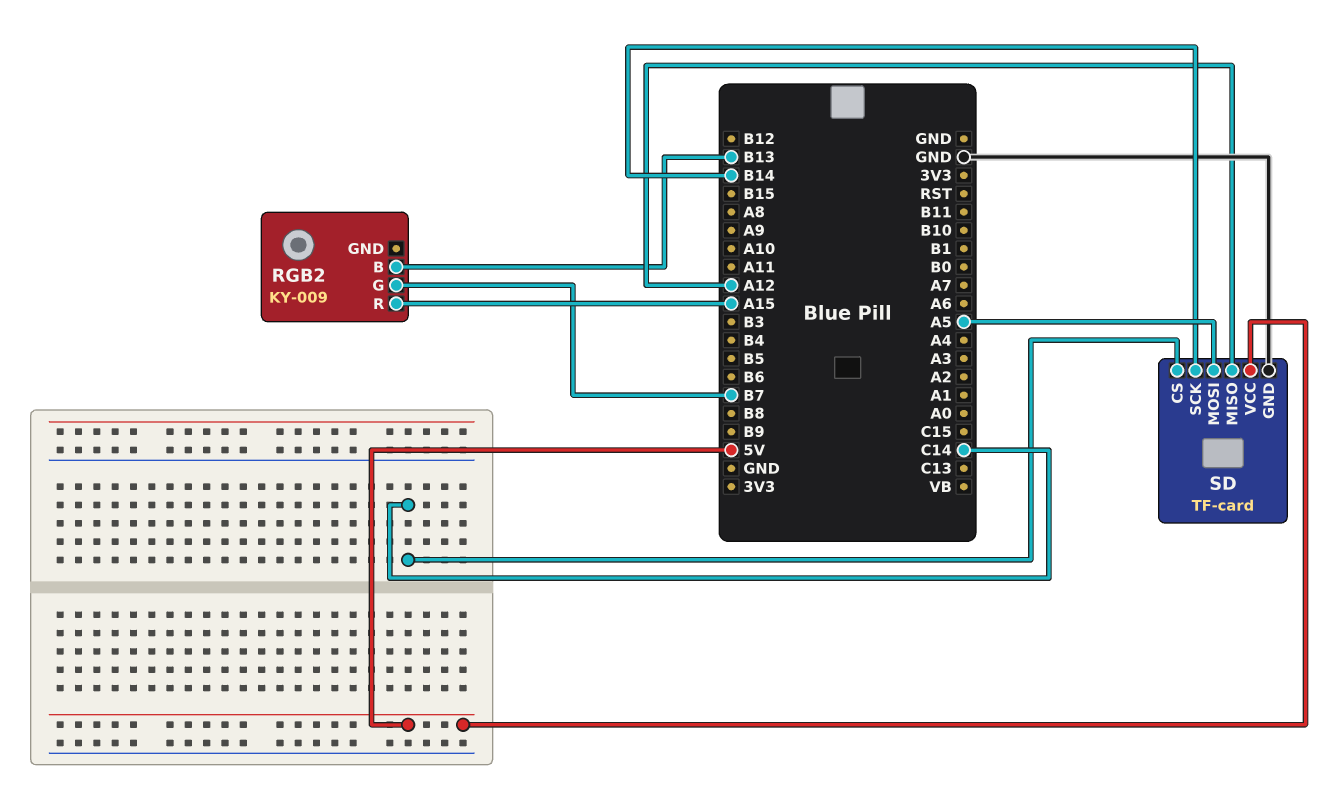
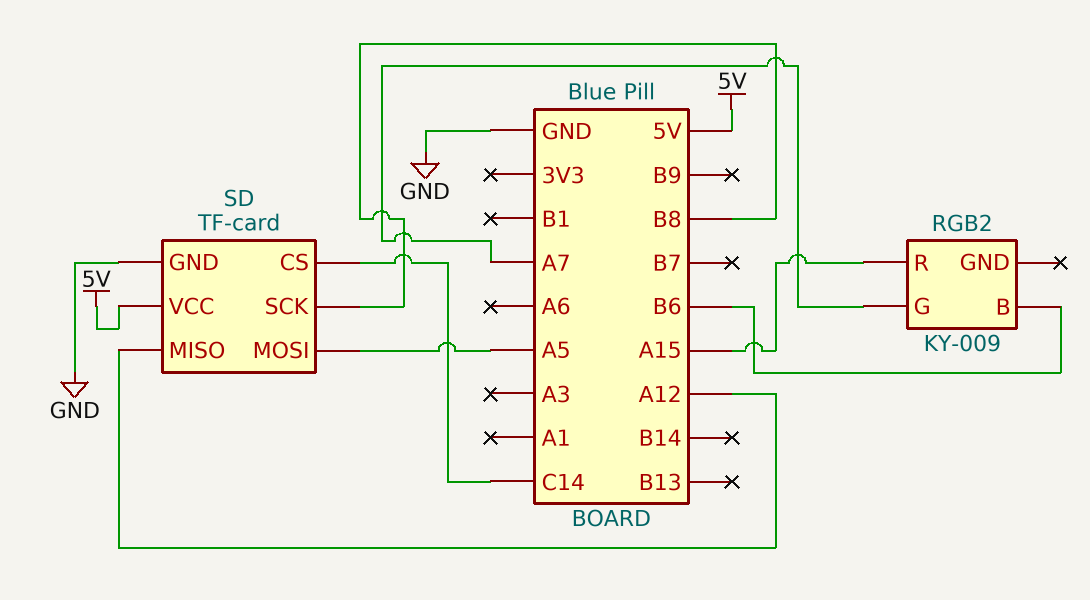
RGB2 pin B: B13 -> B6
RGB2 pin G: B7 -> A7
SD pin SCK: B14 -> B8

